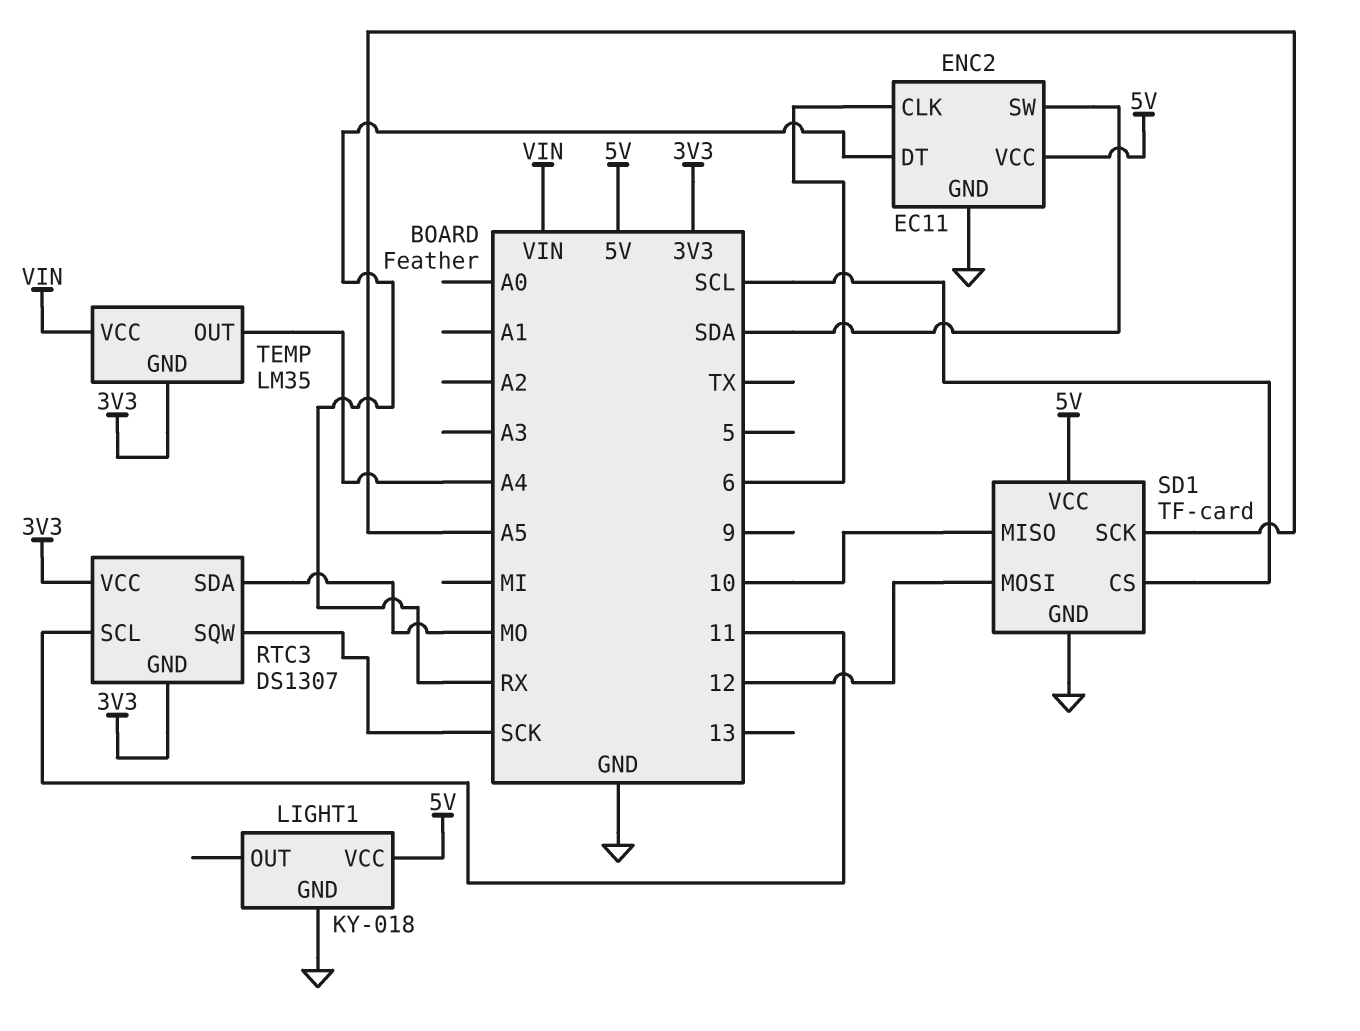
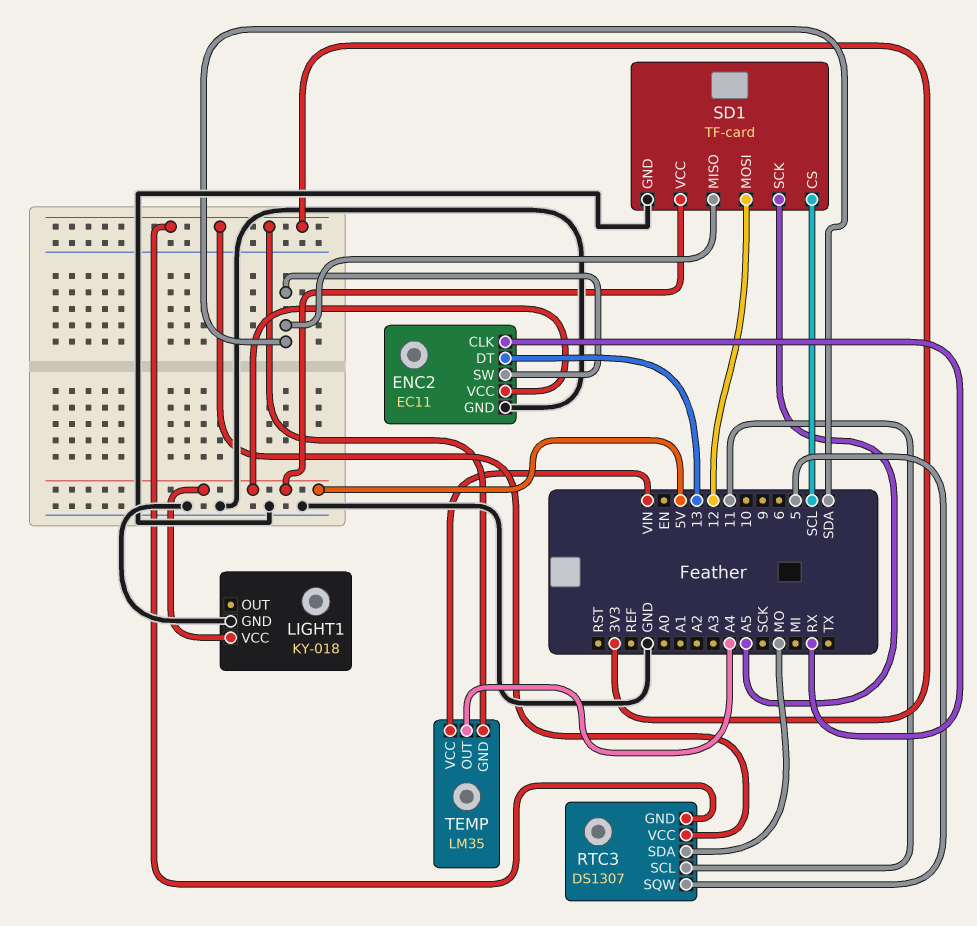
ENC2 pin CLK: 6 -> RX
ENC2 pin DT: RX -> 13
RTC3 pin SQW: SCK -> 5
SD1 pin MISO: 10 -> SDA

